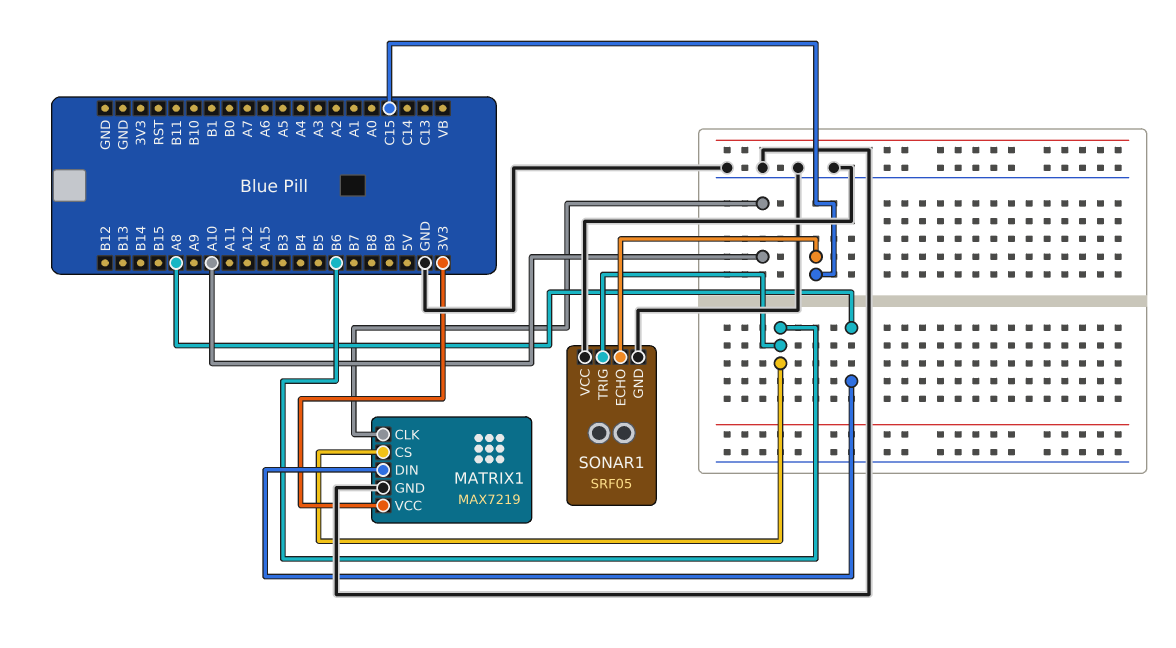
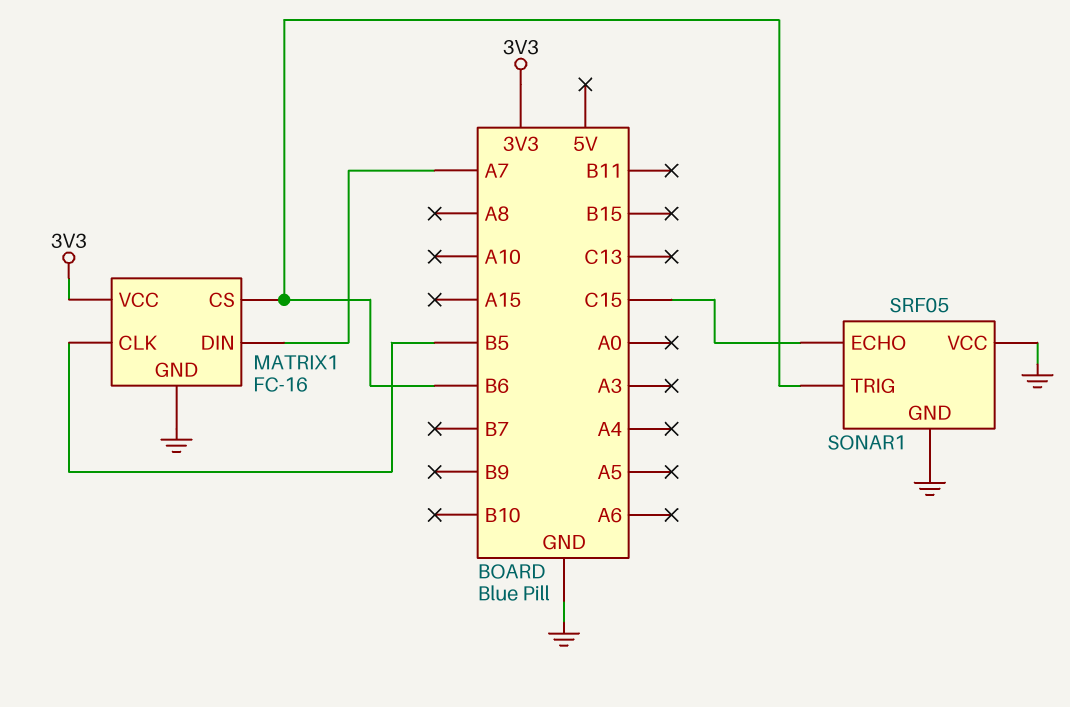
MATRIX1: MAX7219 -> FC-16
MATRIX1 pin CLK: A10 -> B5
MATRIX1 pin DIN: A8 -> A7

